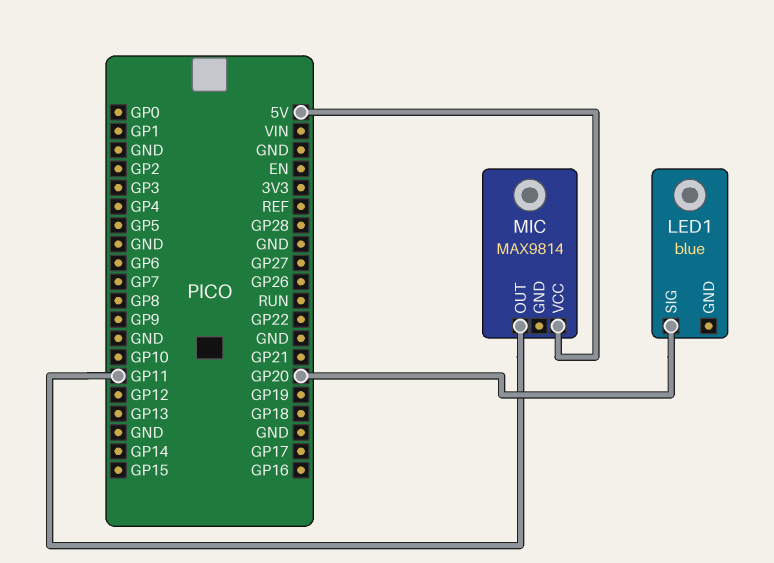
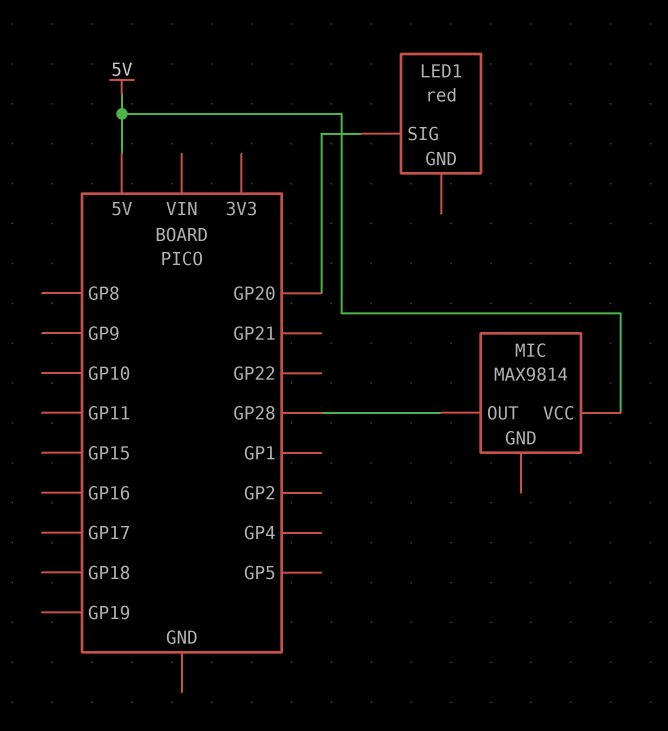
LED1: blue -> red
MIC pin OUT: GP11 -> GP28

